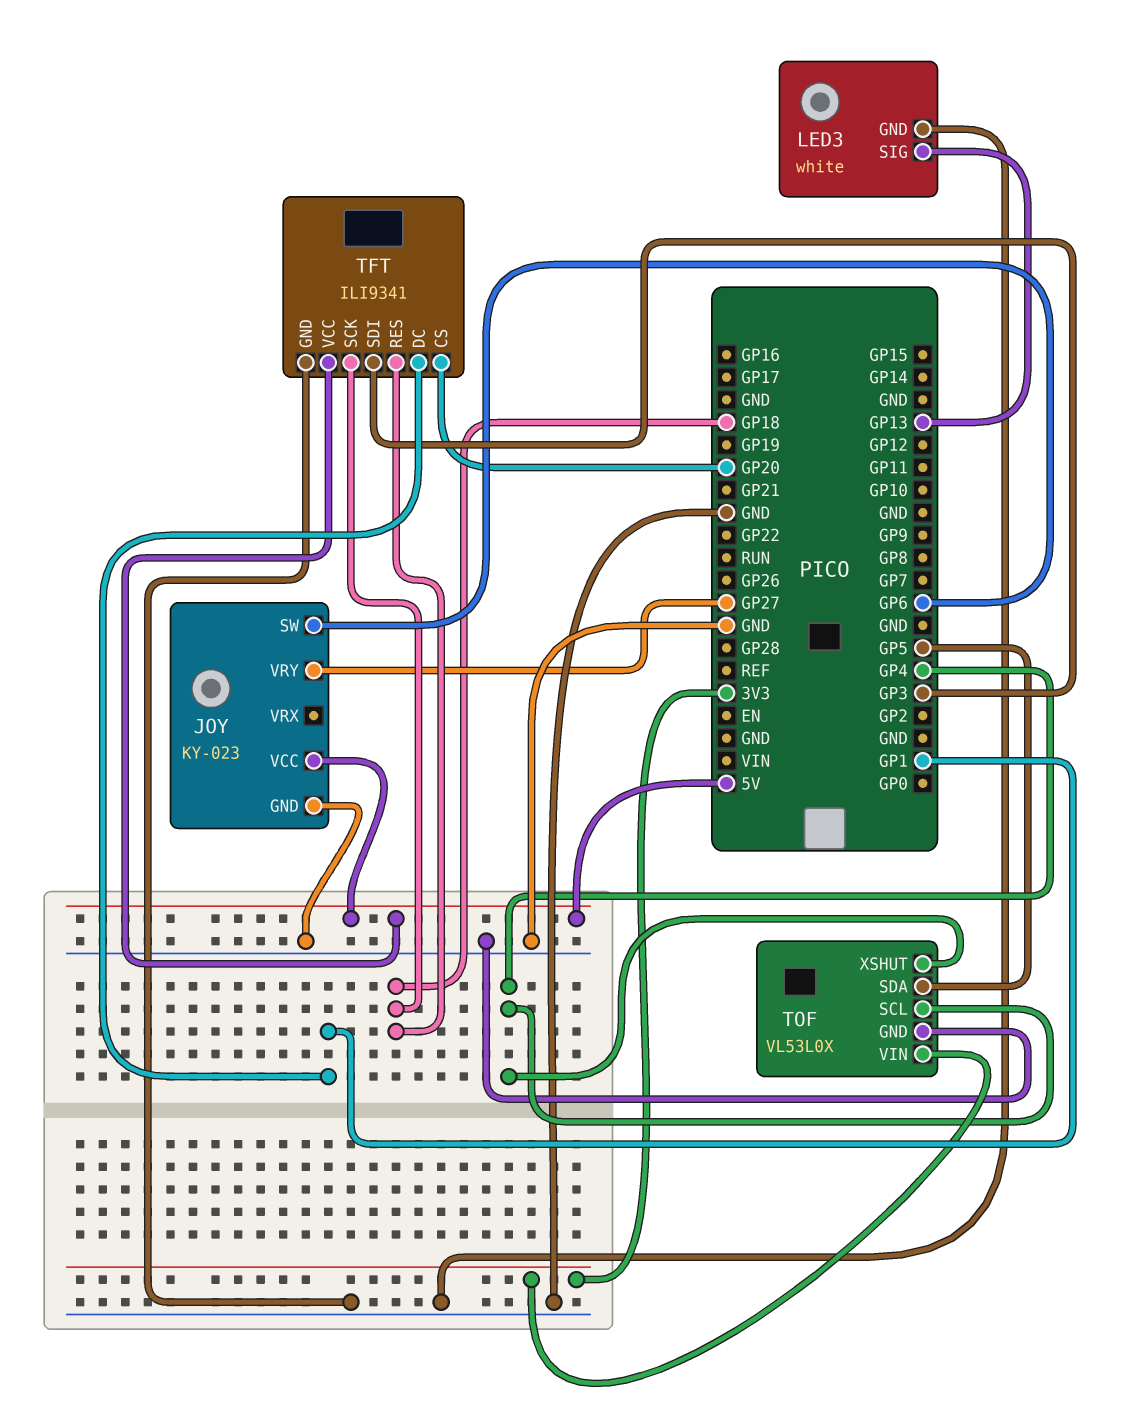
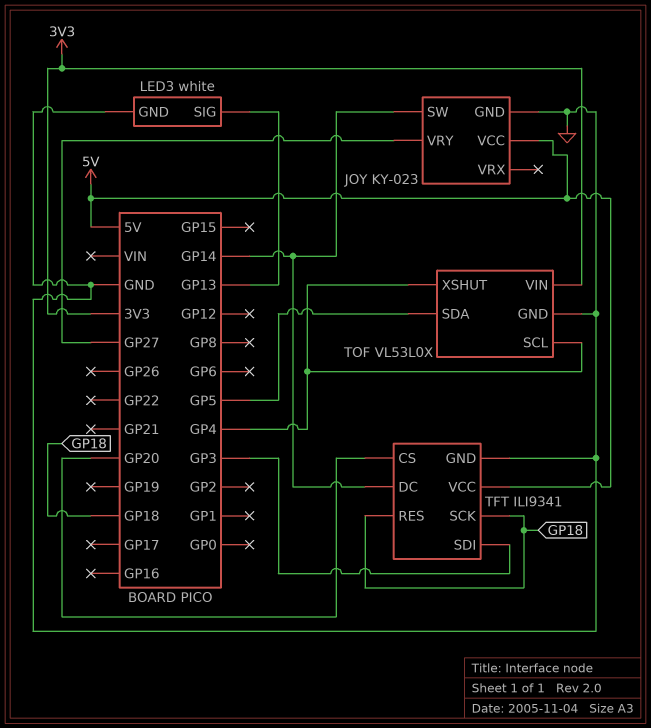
JOY pin SW: GP6 -> GP14
TFT pin DC: GP1 -> GP14

